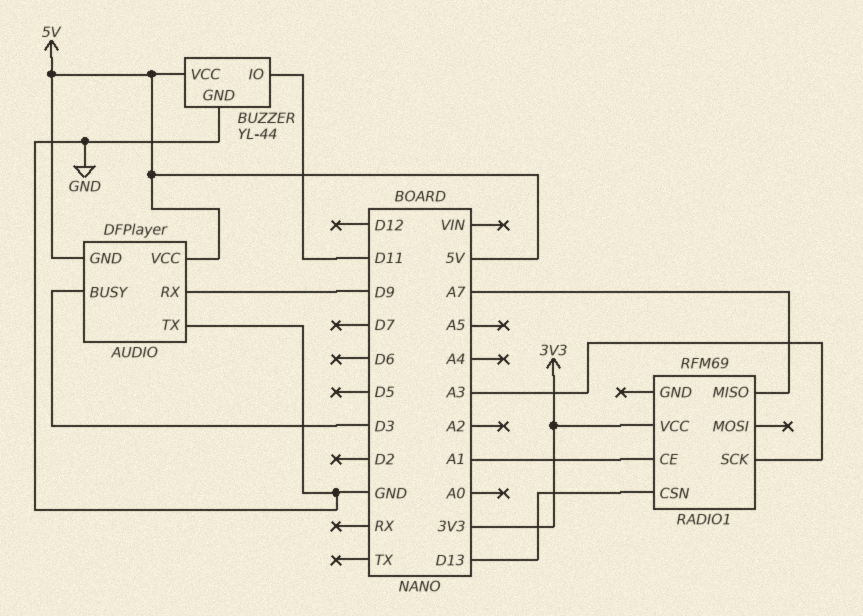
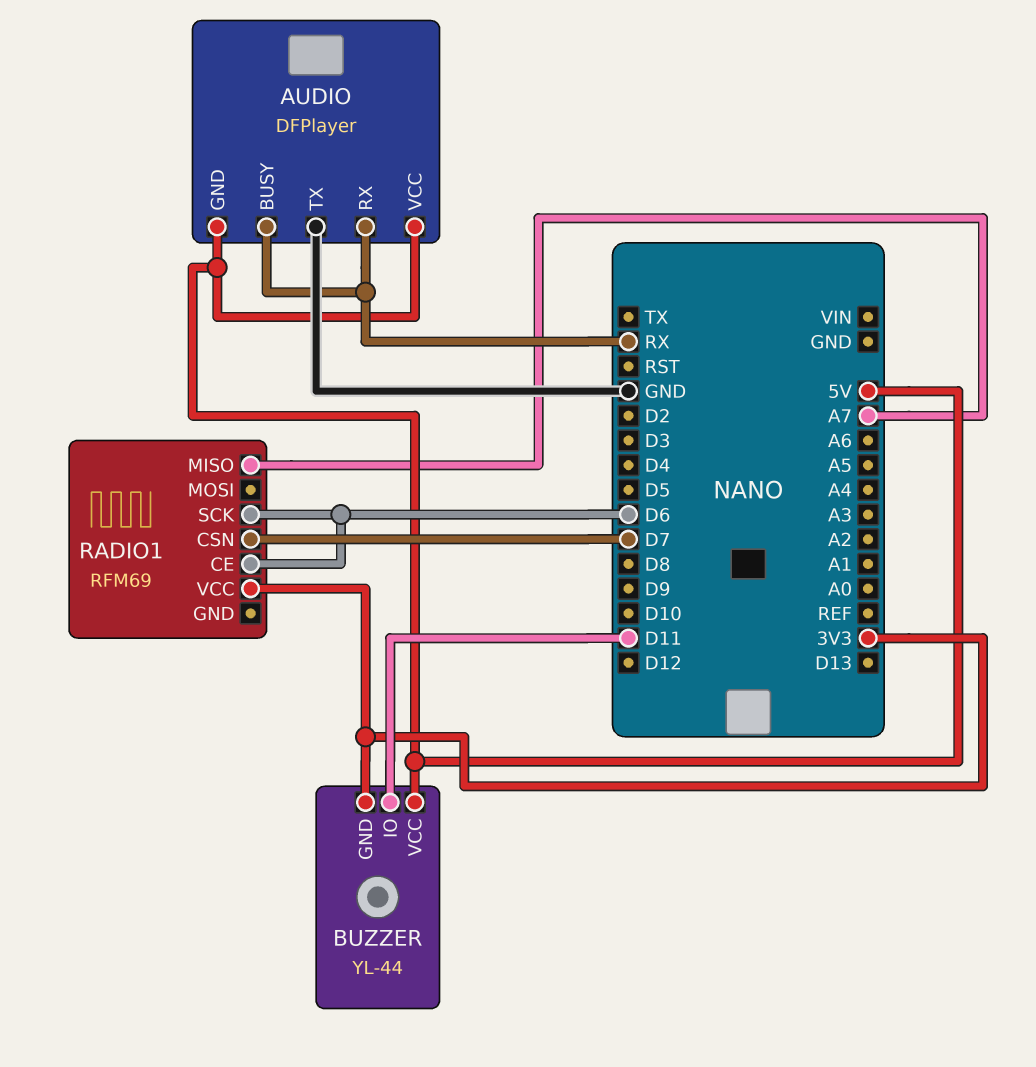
AUDIO pin BUSY: D3 -> RX
AUDIO pin RX: D9 -> RX
BUZZER pin GND: GND -> 3V3
RADIO1 pin CE: A1 -> D6
RADIO1 pin CSN: D13 -> D7
RADIO1 pin SCK: A3 -> D6

